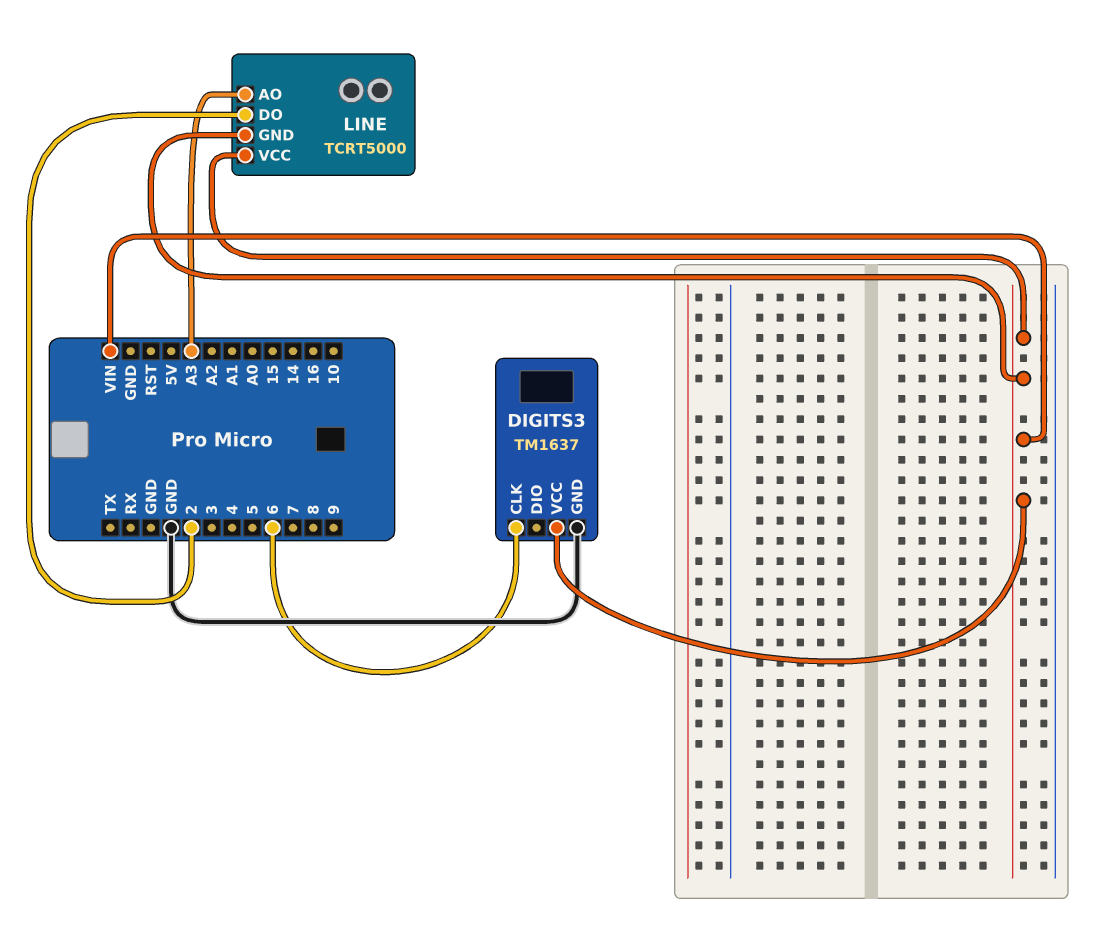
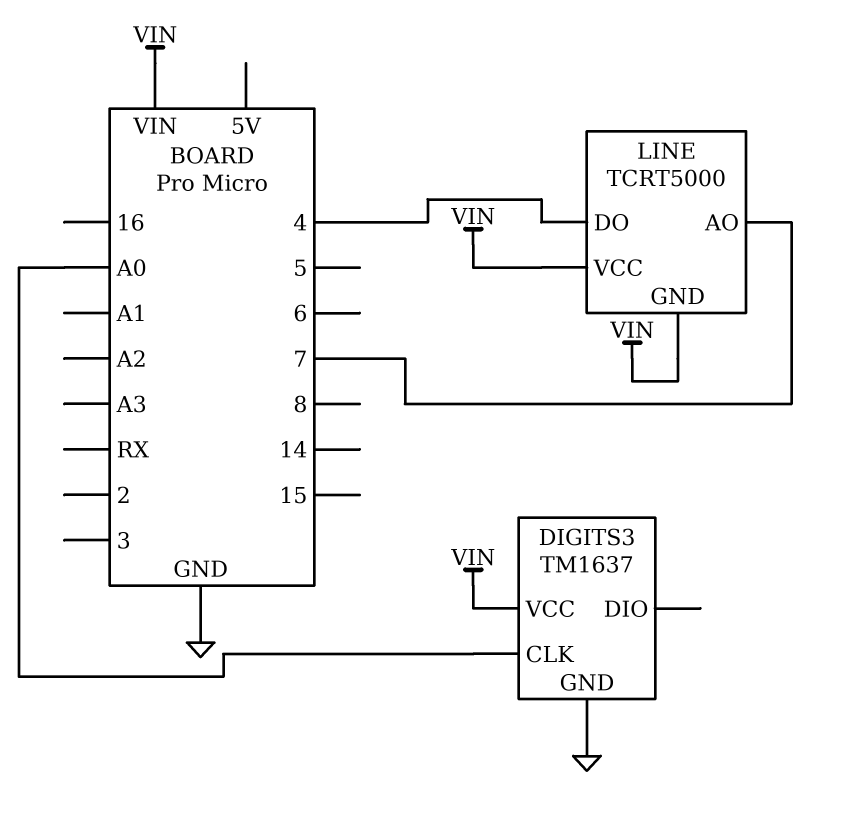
DIGITS3 pin CLK: 6 -> A0
LINE pin AO: A3 -> 7
LINE pin DO: 2 -> 4

